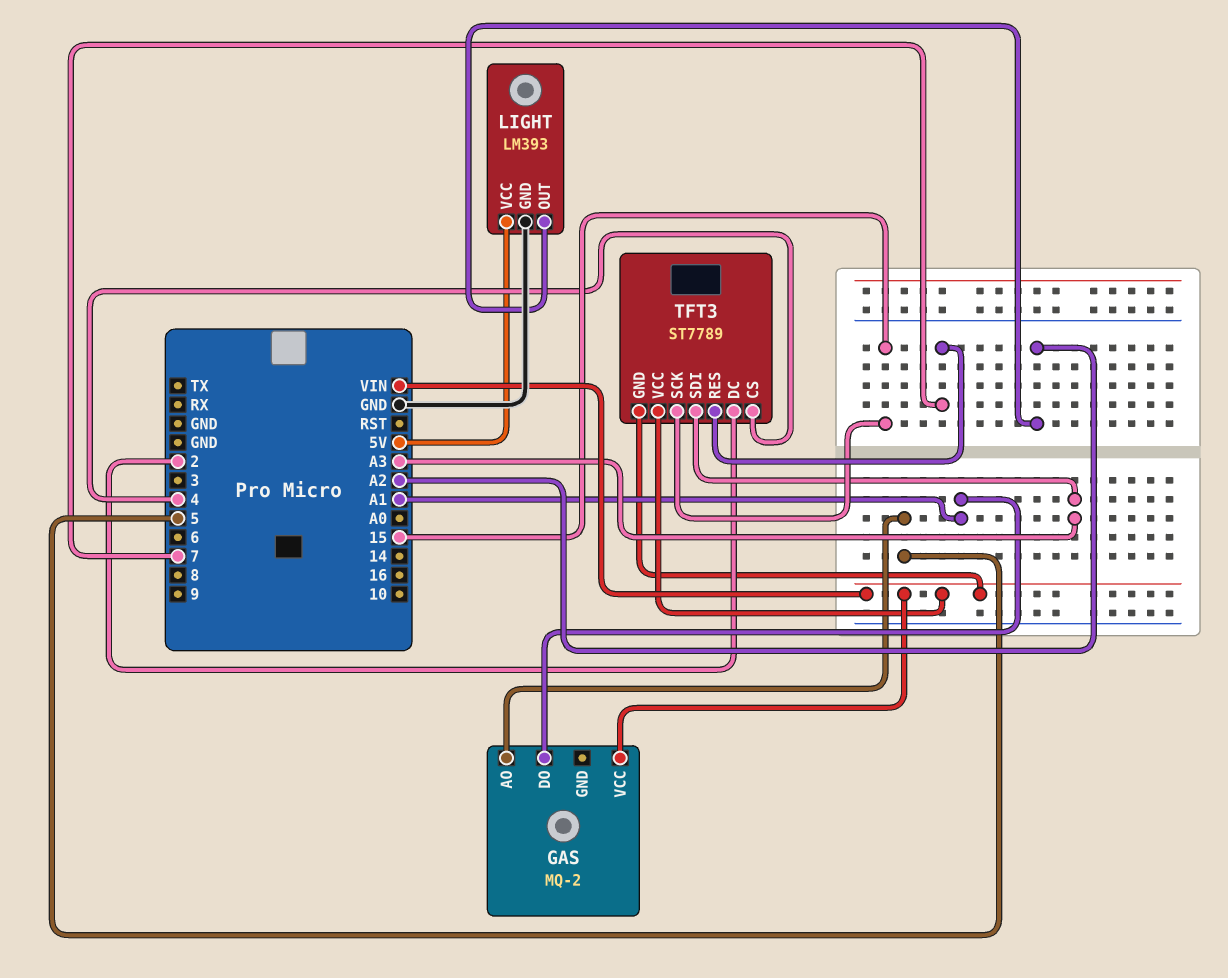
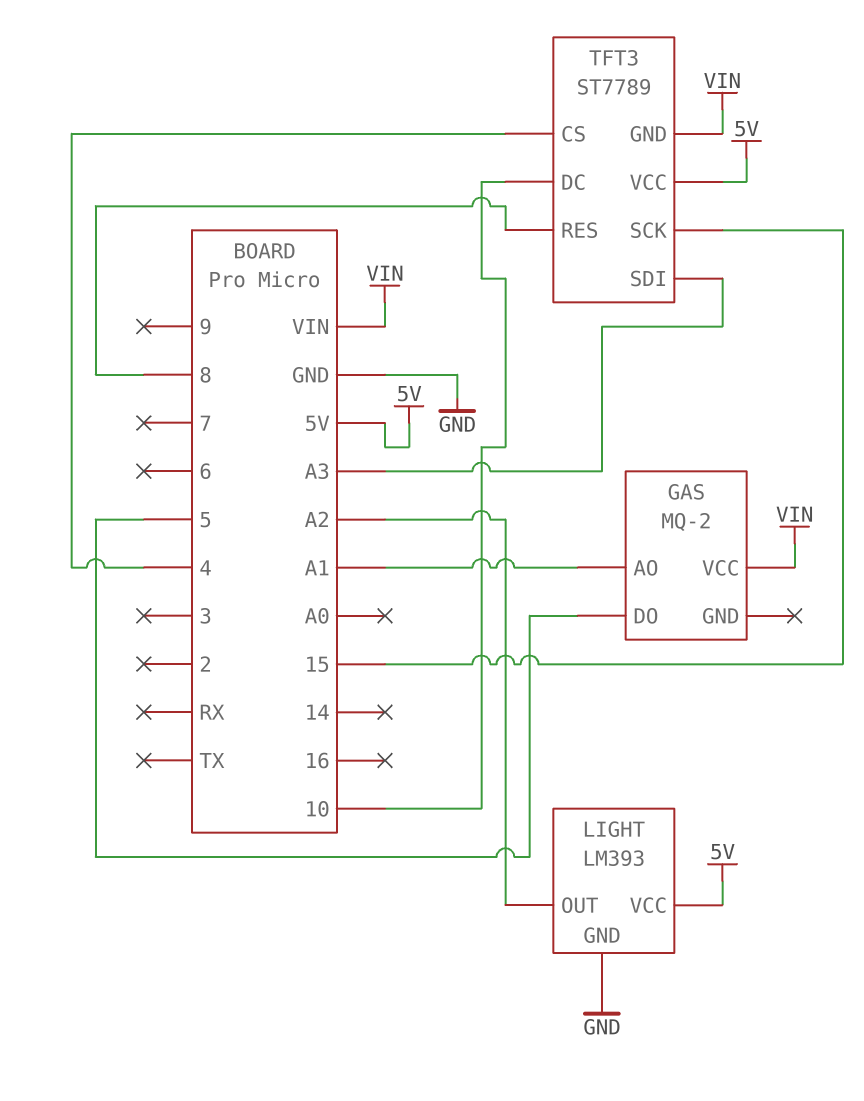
GAS pin AO: 5 -> A1
GAS pin DO: A1 -> 5
TFT3 pin DC: 2 -> 10
TFT3 pin RES: 7 -> 8
TFT3 pin VCC: VIN -> 5V

